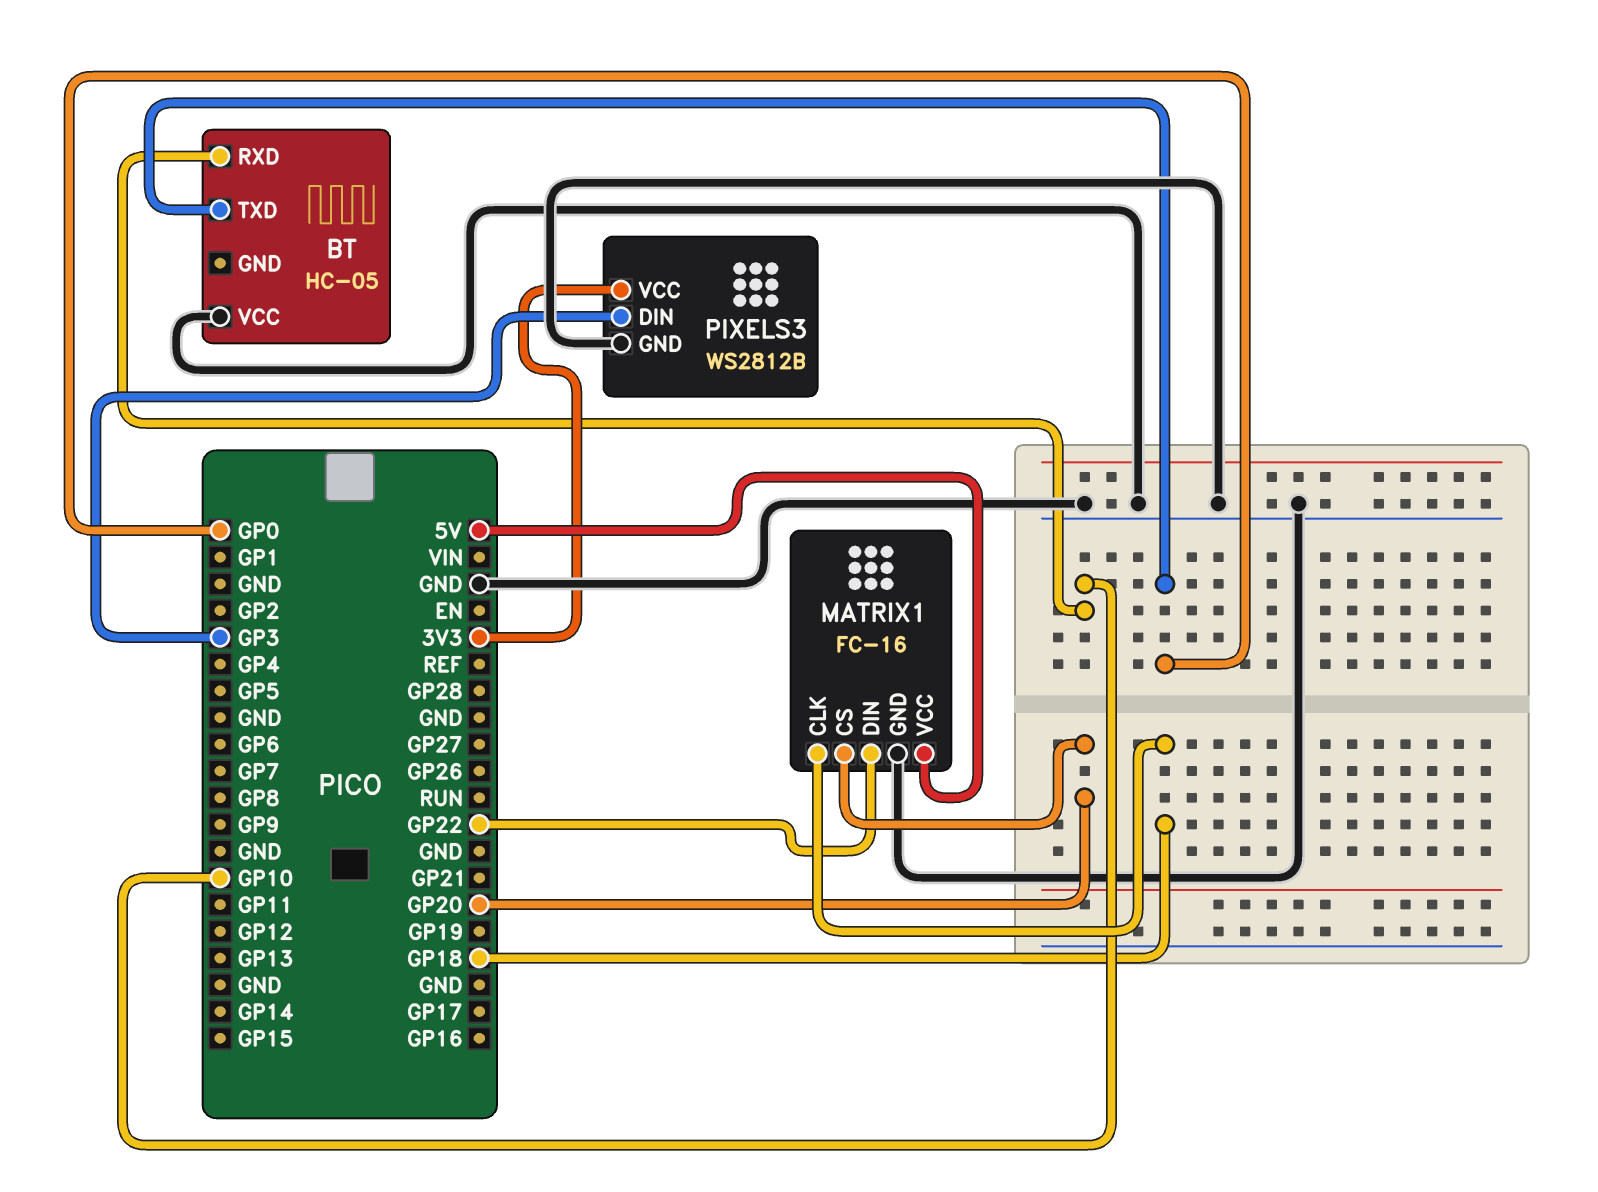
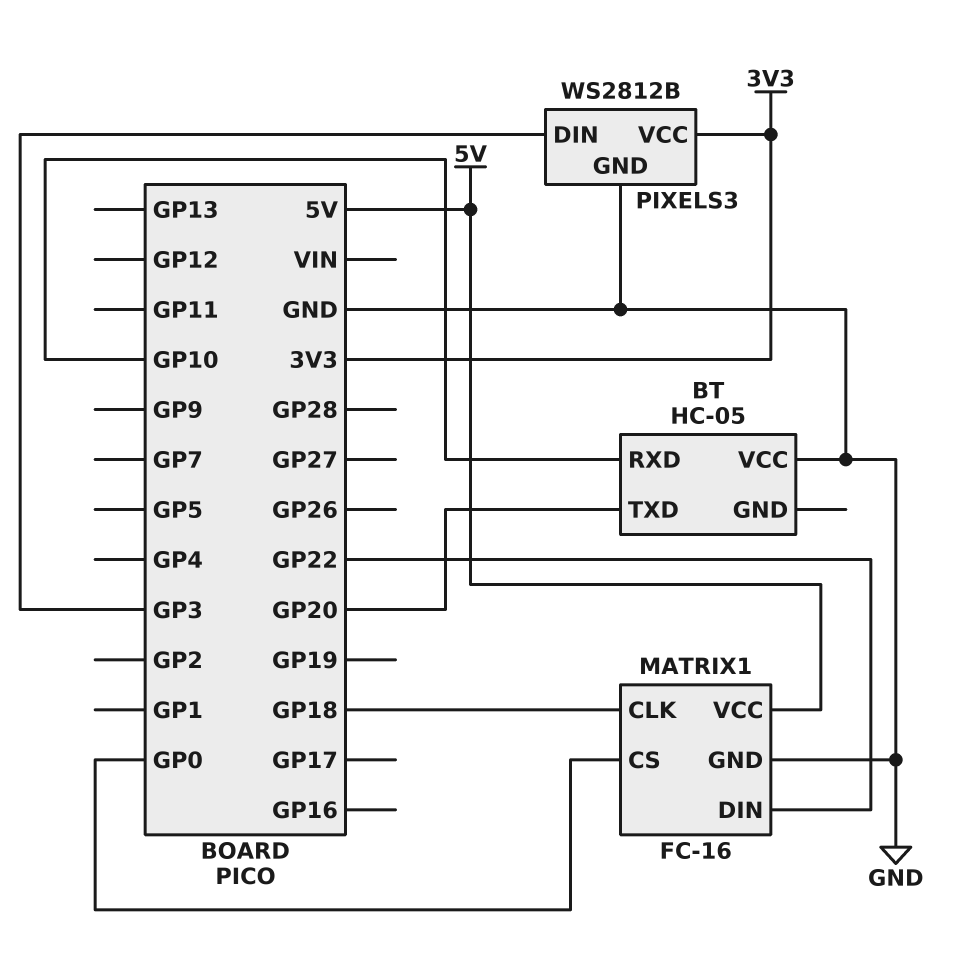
BT pin TXD: GP0 -> GP20
MATRIX1 pin CS: GP20 -> GP0

